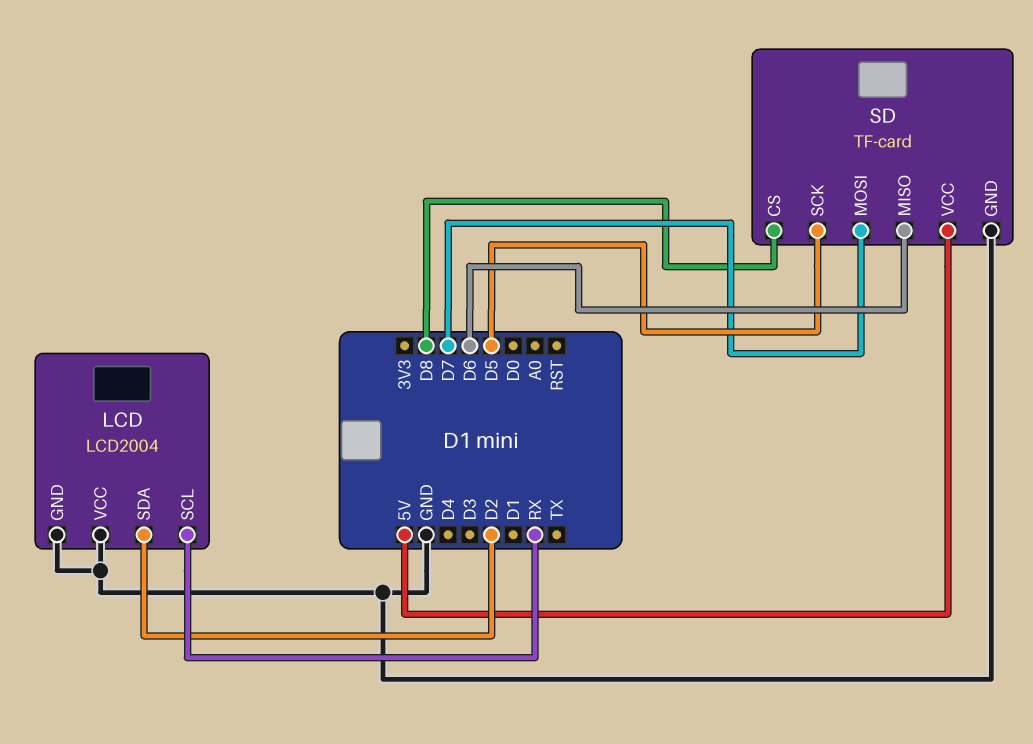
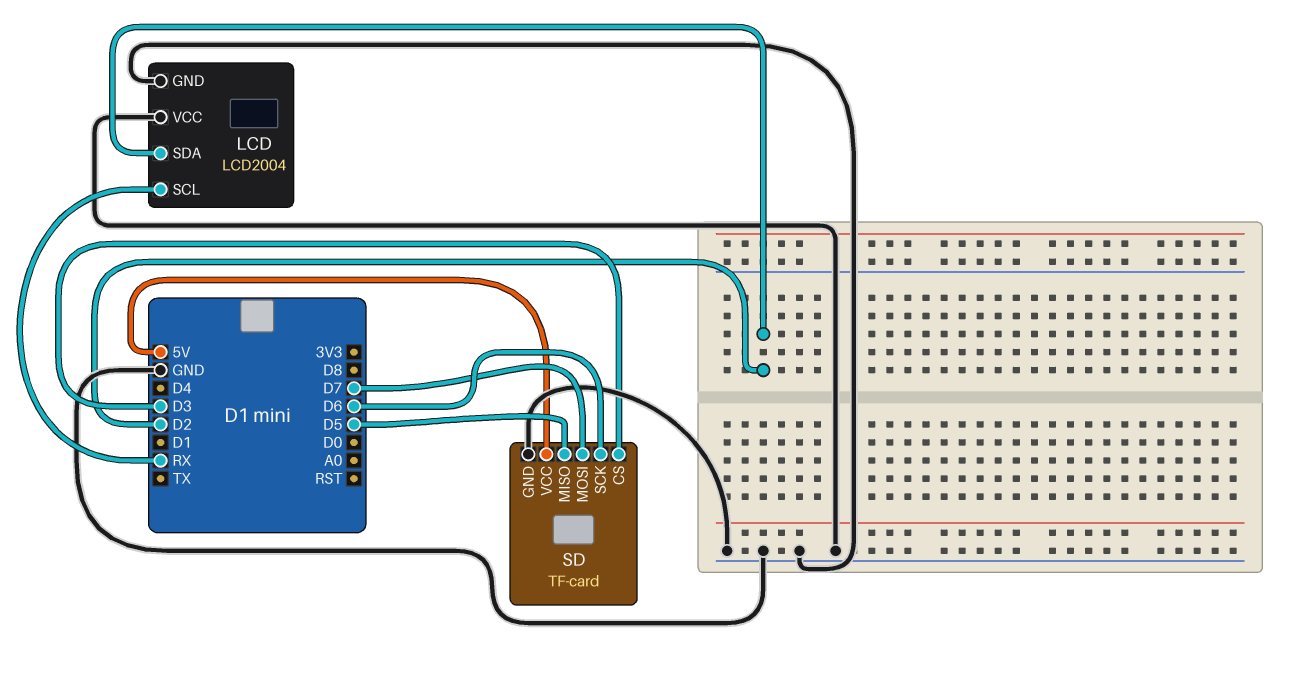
SD pin CS: D8 -> D3
SD pin MISO: D6 -> D5
SD pin SCK: D5 -> D6

